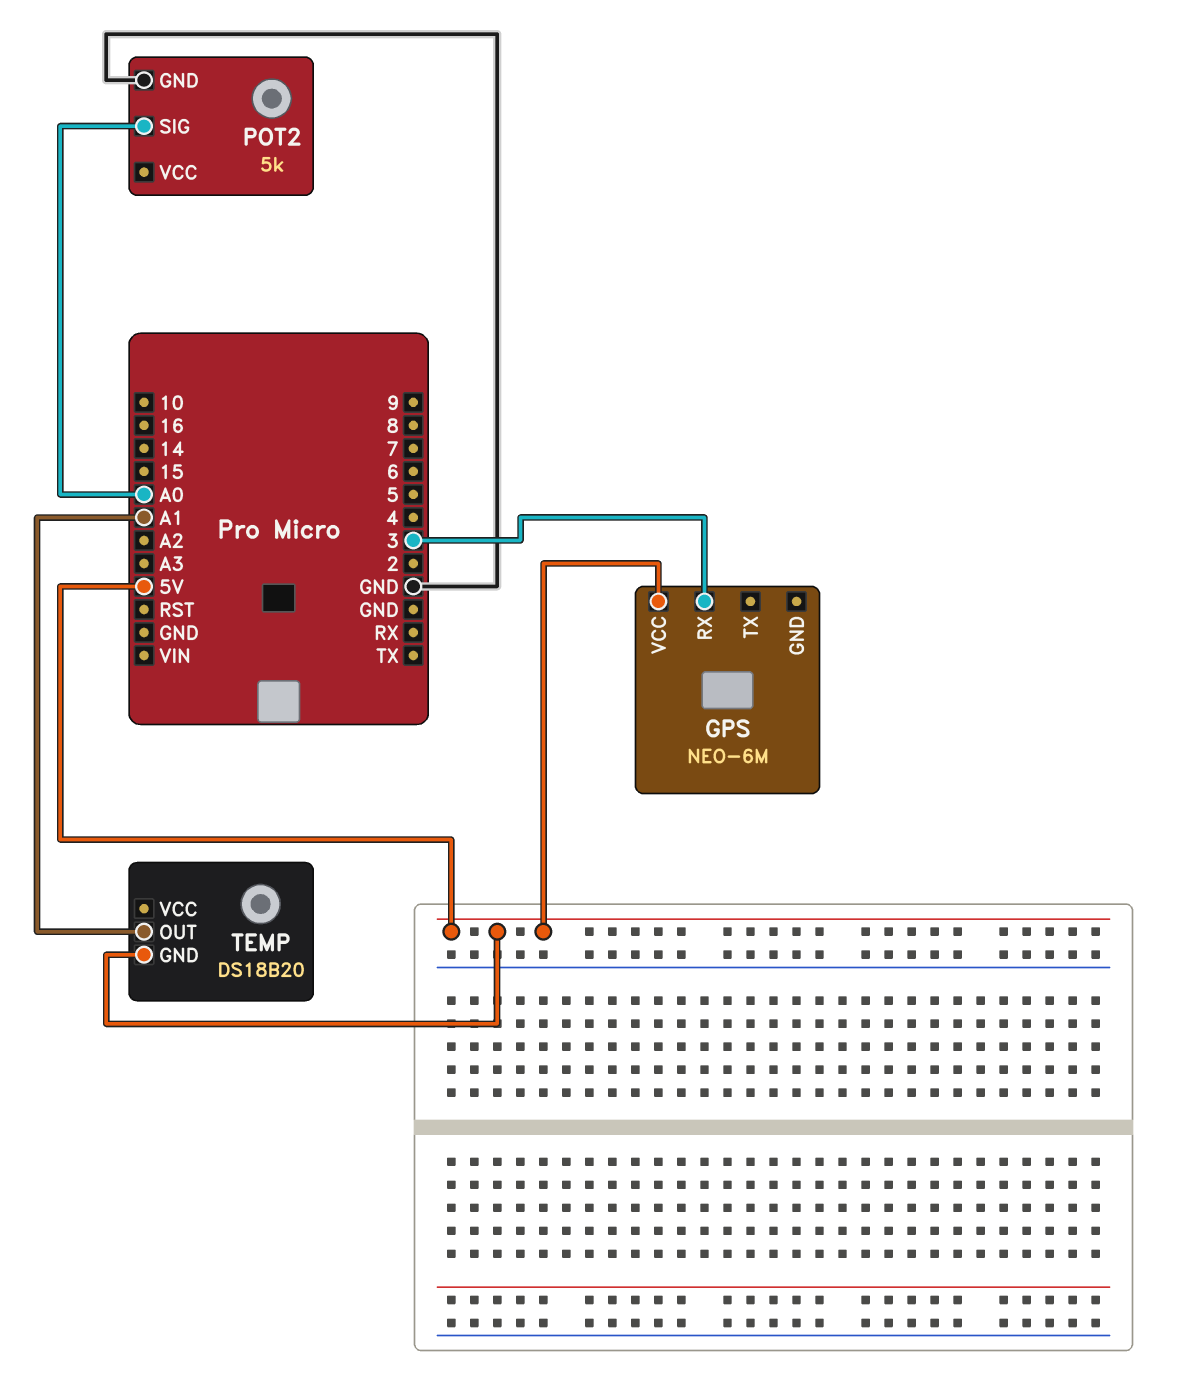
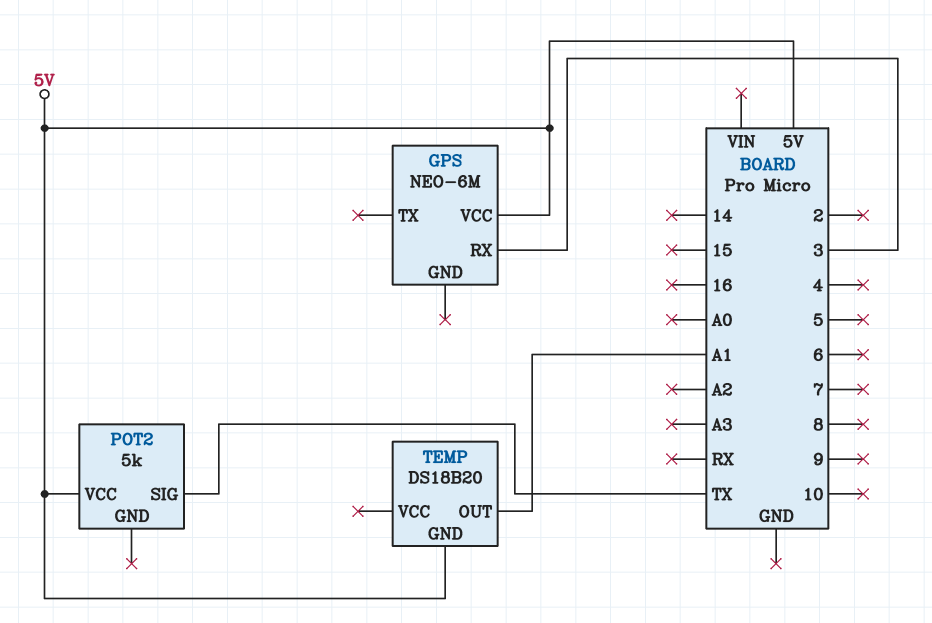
POT2 pin GND: GND -> none
POT2 pin SIG: A0 -> TX
POT2 pin VCC: none -> 5V

